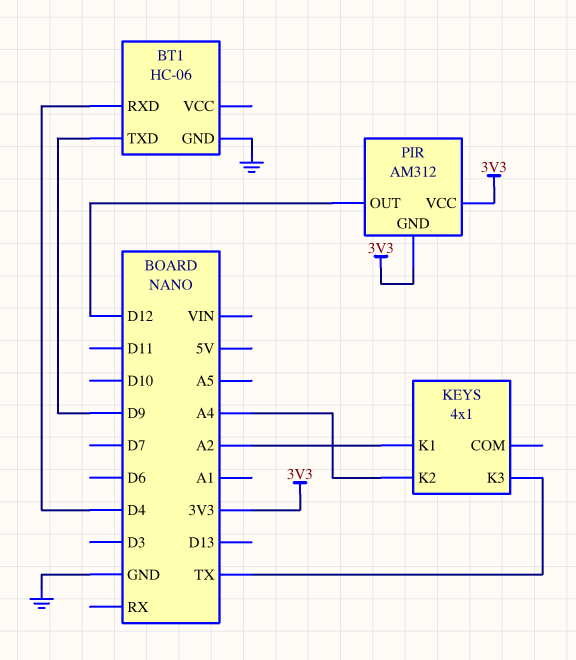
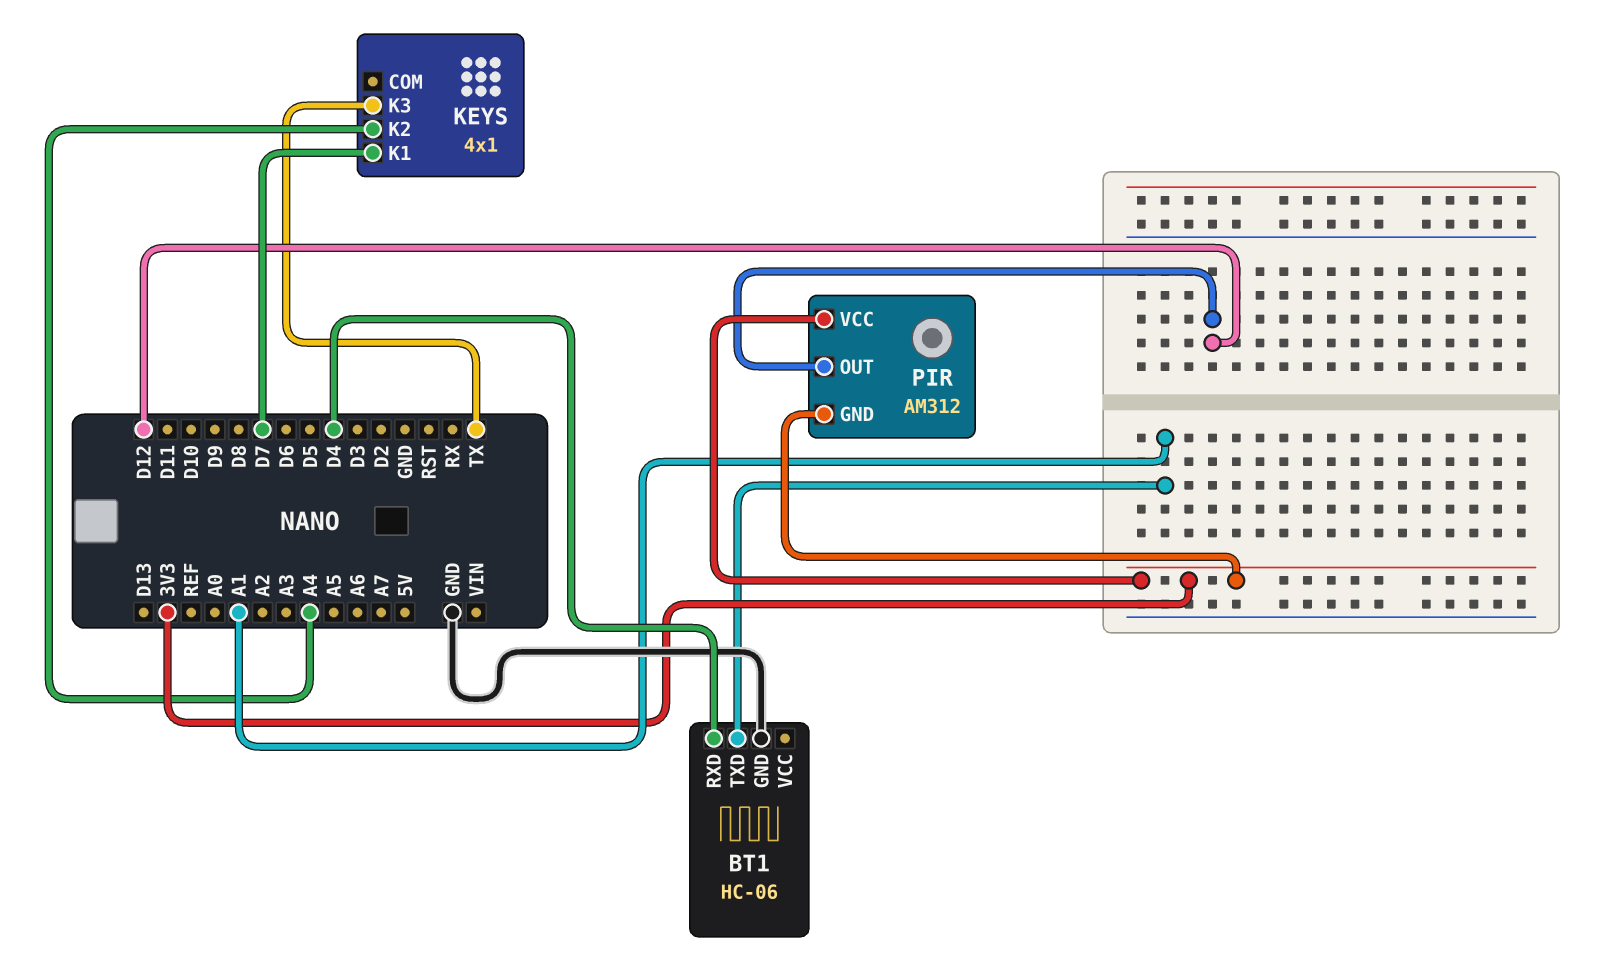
BT1 pin TXD: D9 -> A1
KEYS pin K1: A2 -> D7

